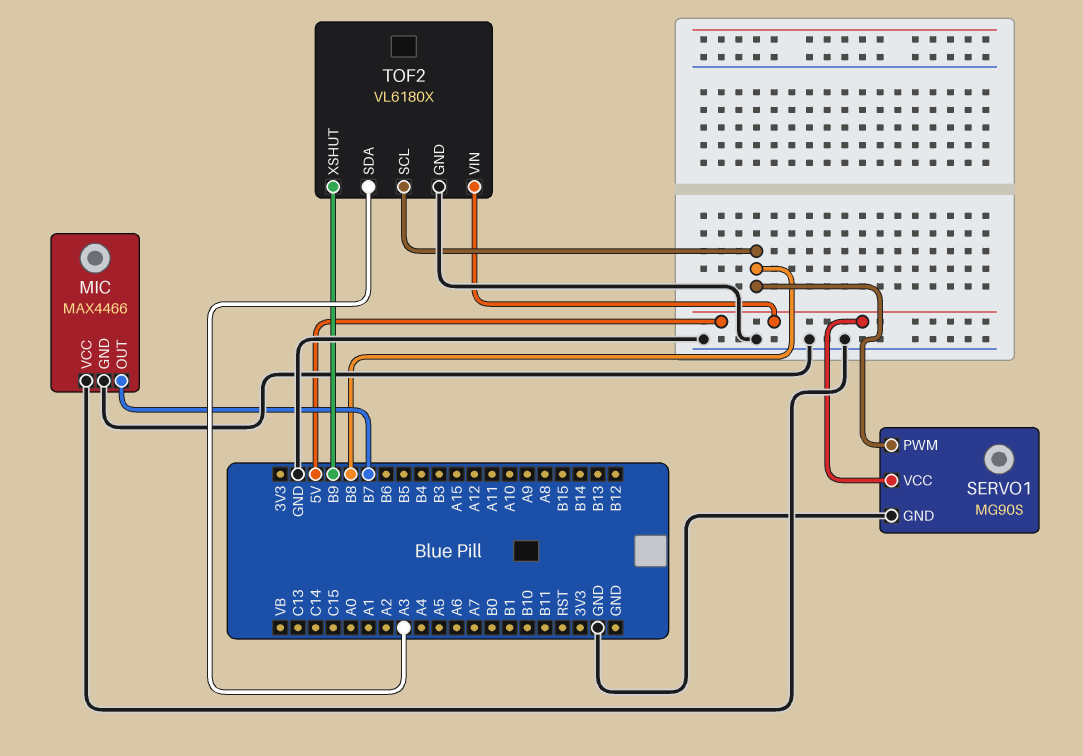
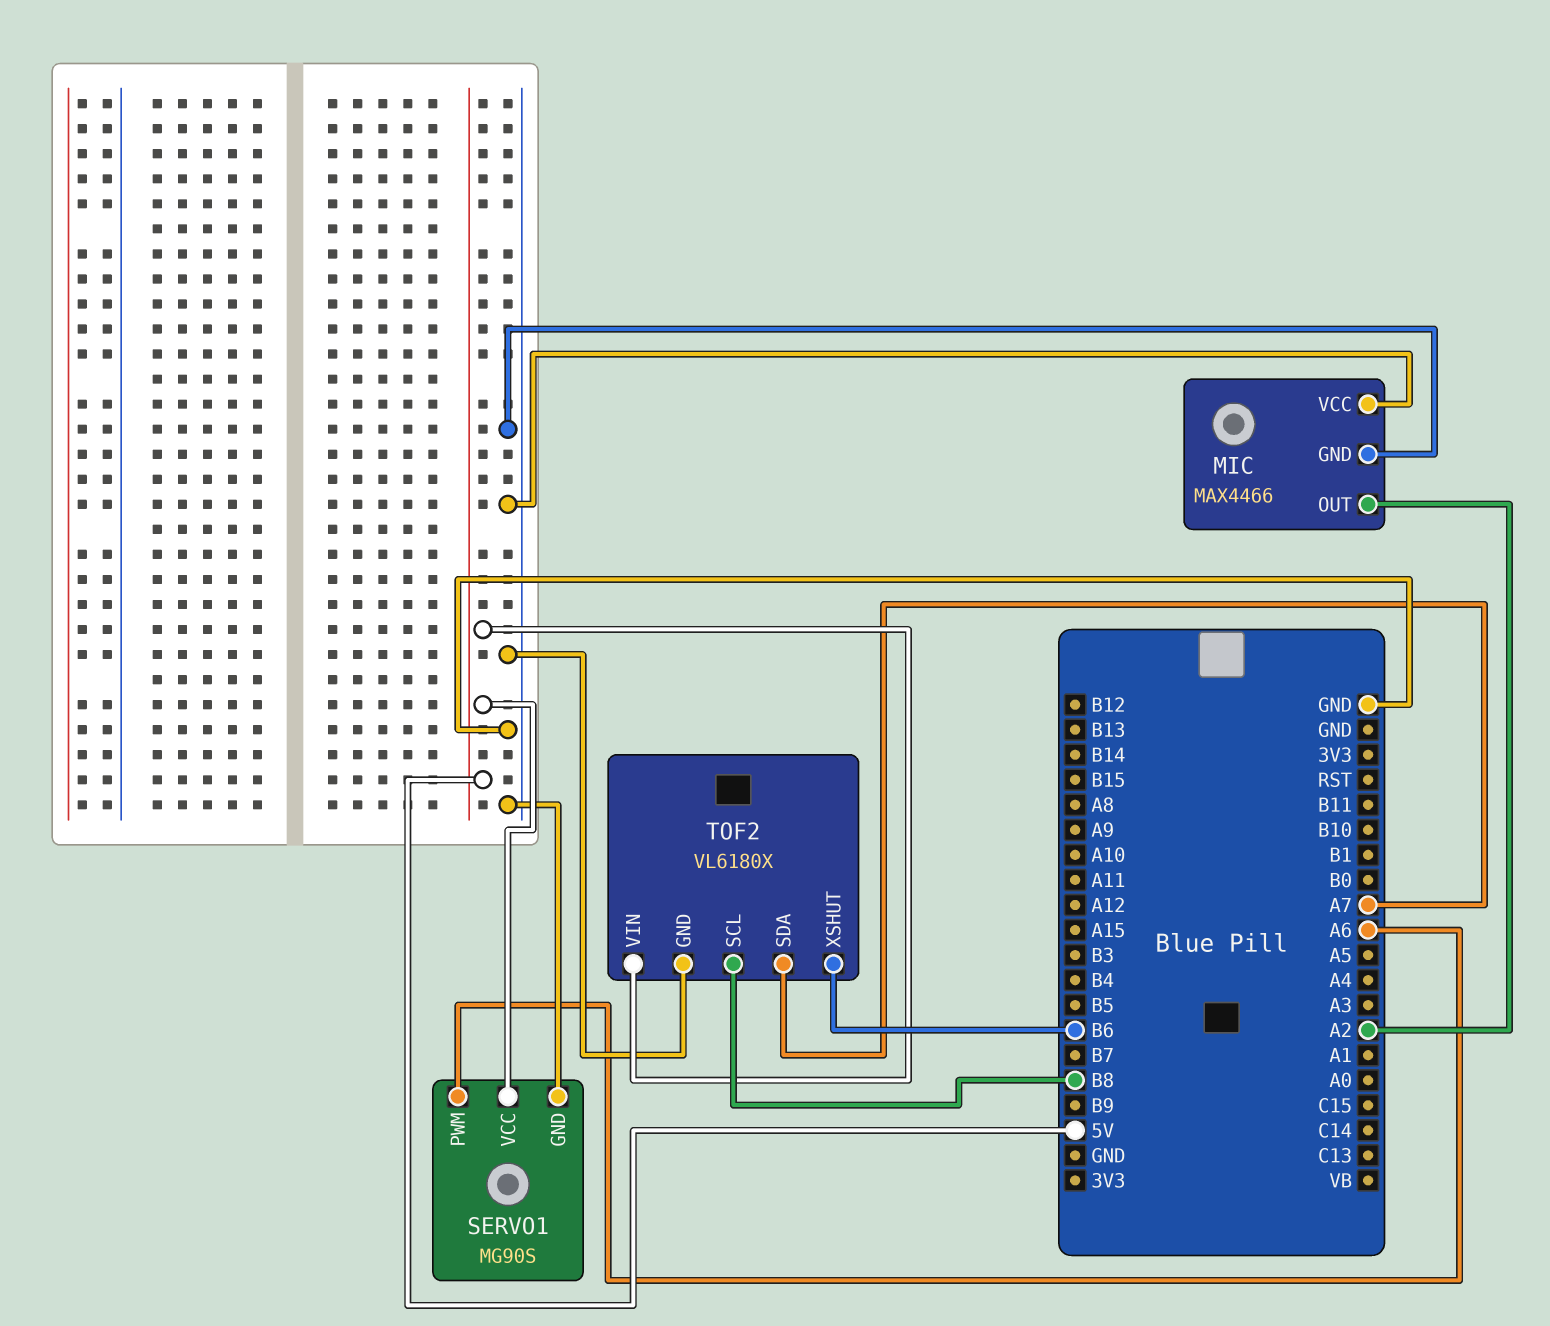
MIC pin OUT: B7 -> A2
SERVO1 pin PWM: B8 -> A6
TOF2 pin SDA: A3 -> A7
TOF2 pin XSHUT: B9 -> B6

